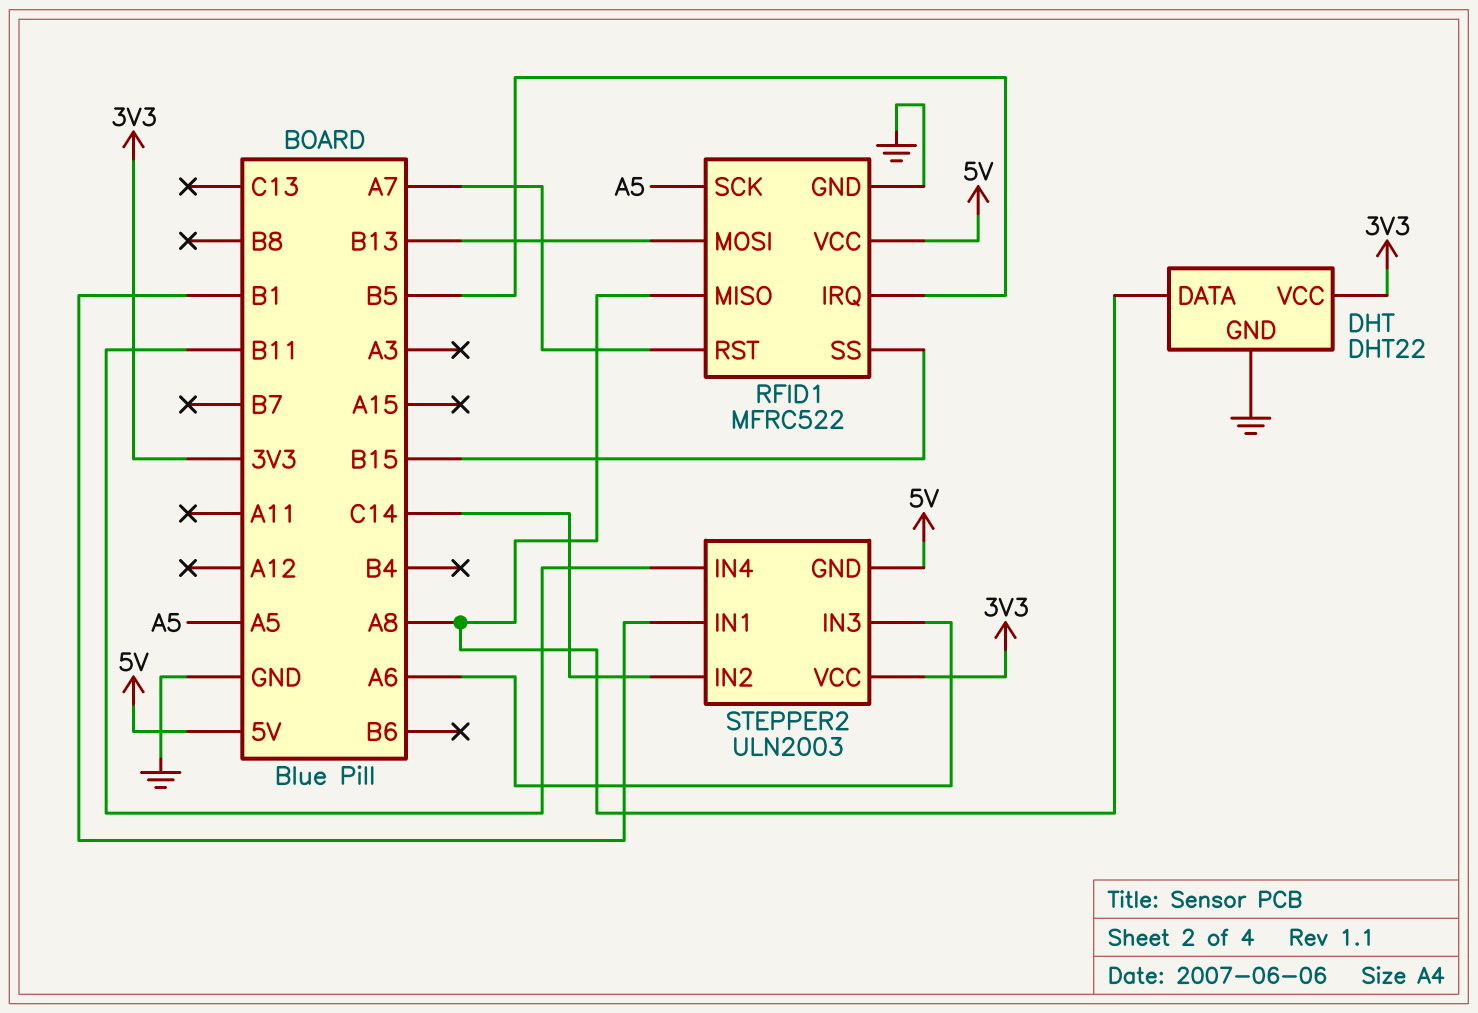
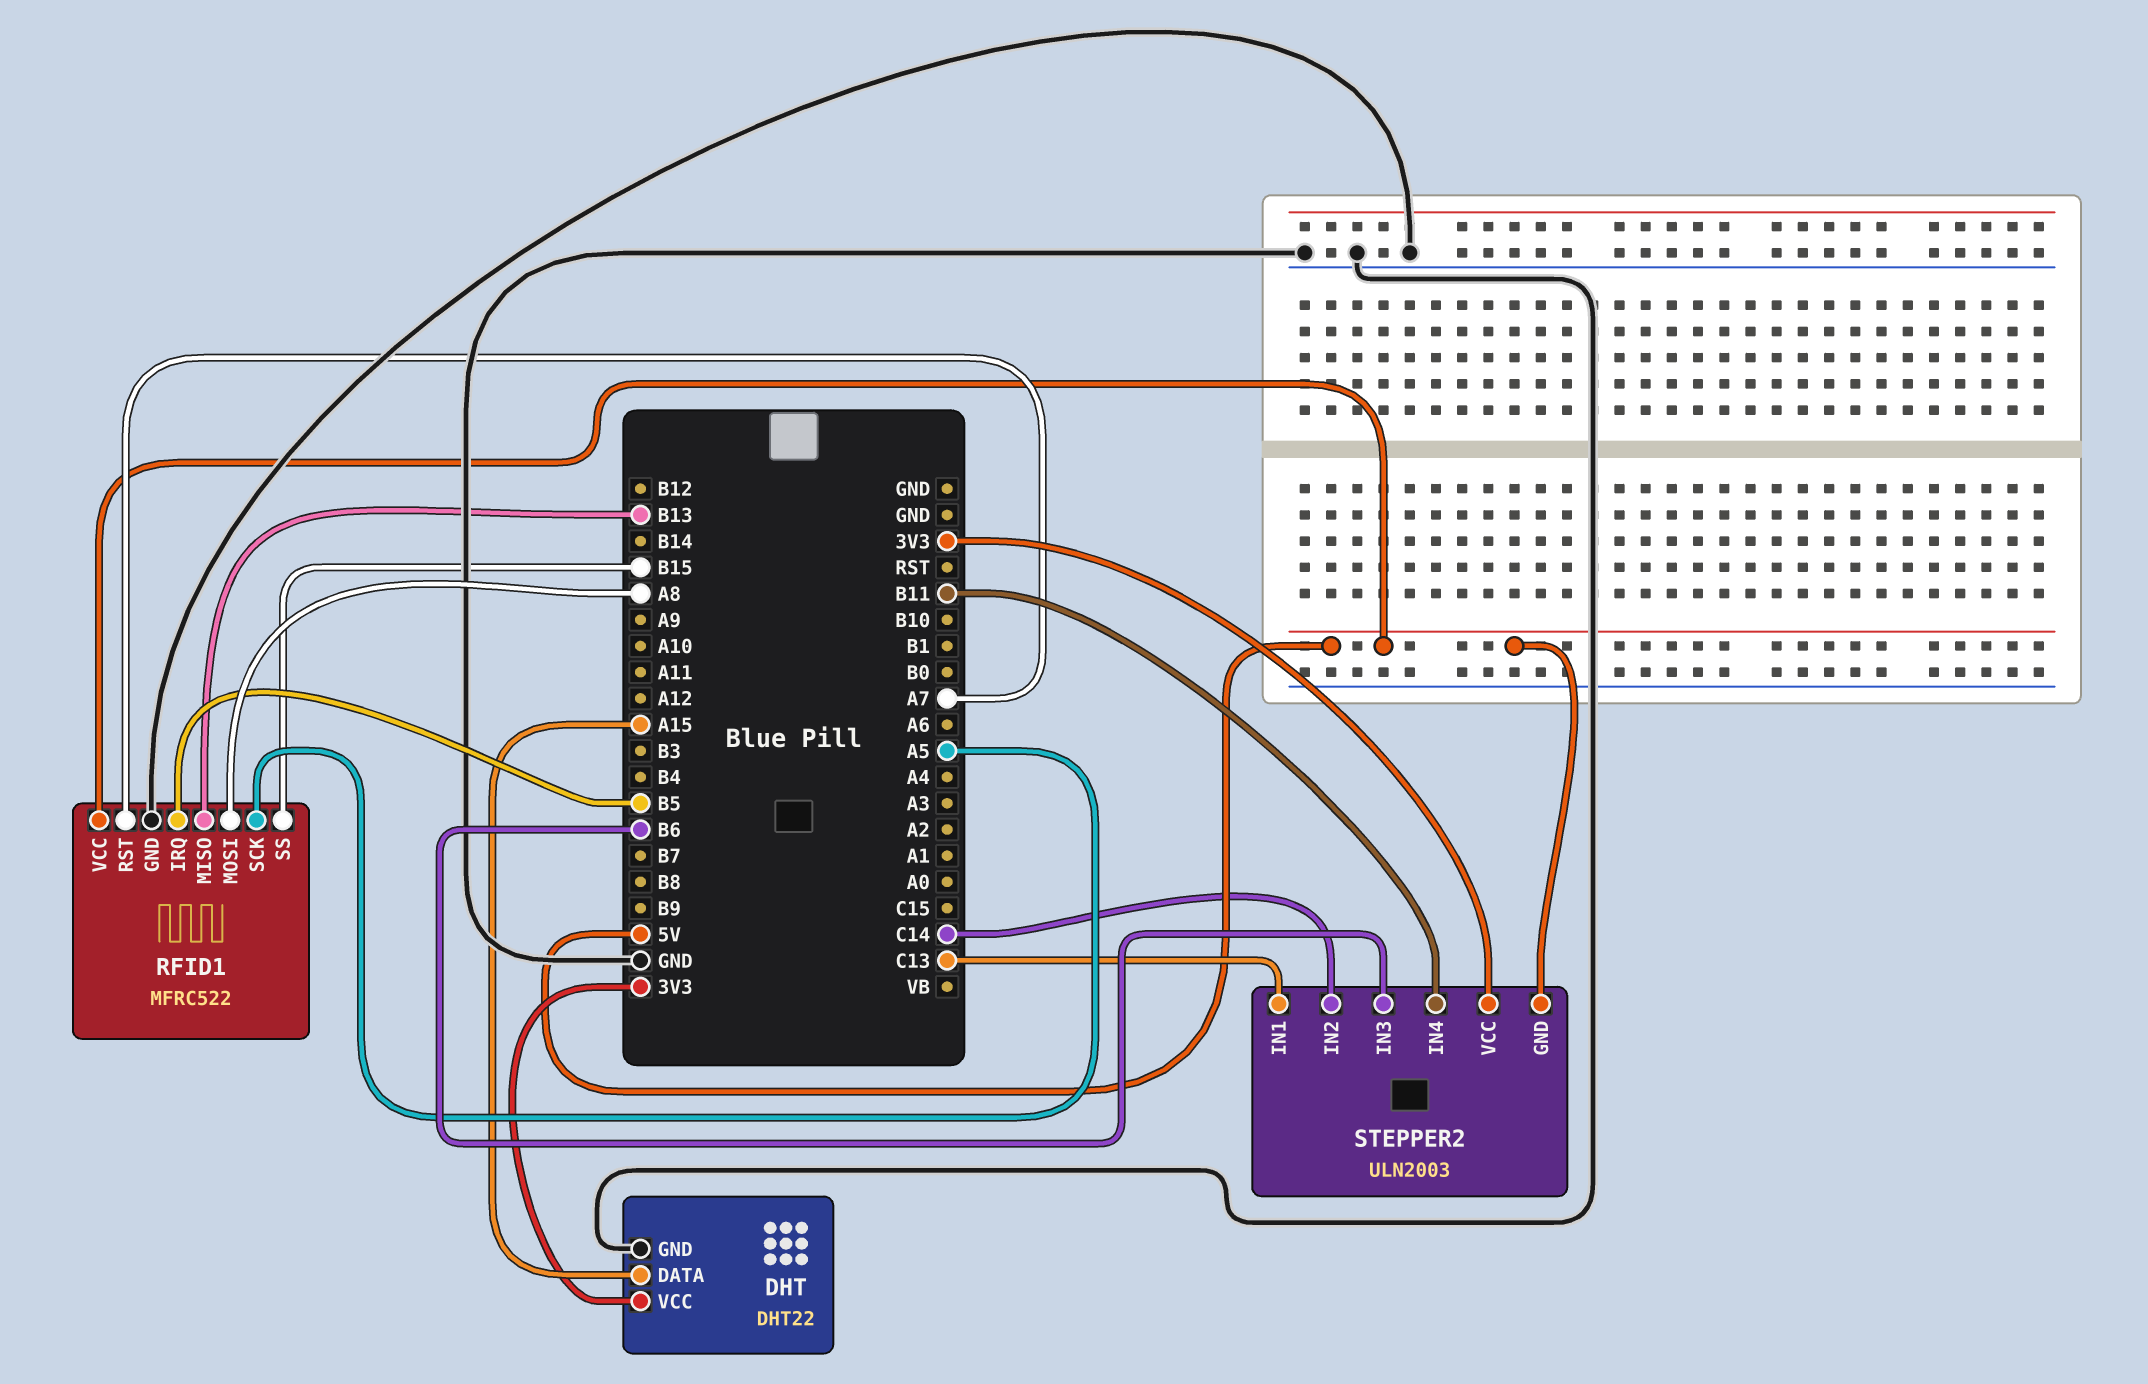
DHT pin DATA: A8 -> A15
RFID1 pin MISO: A8 -> B13
RFID1 pin MOSI: B13 -> A8
STEPPER2 pin IN1: B1 -> C13
STEPPER2 pin IN3: A6 -> B6

